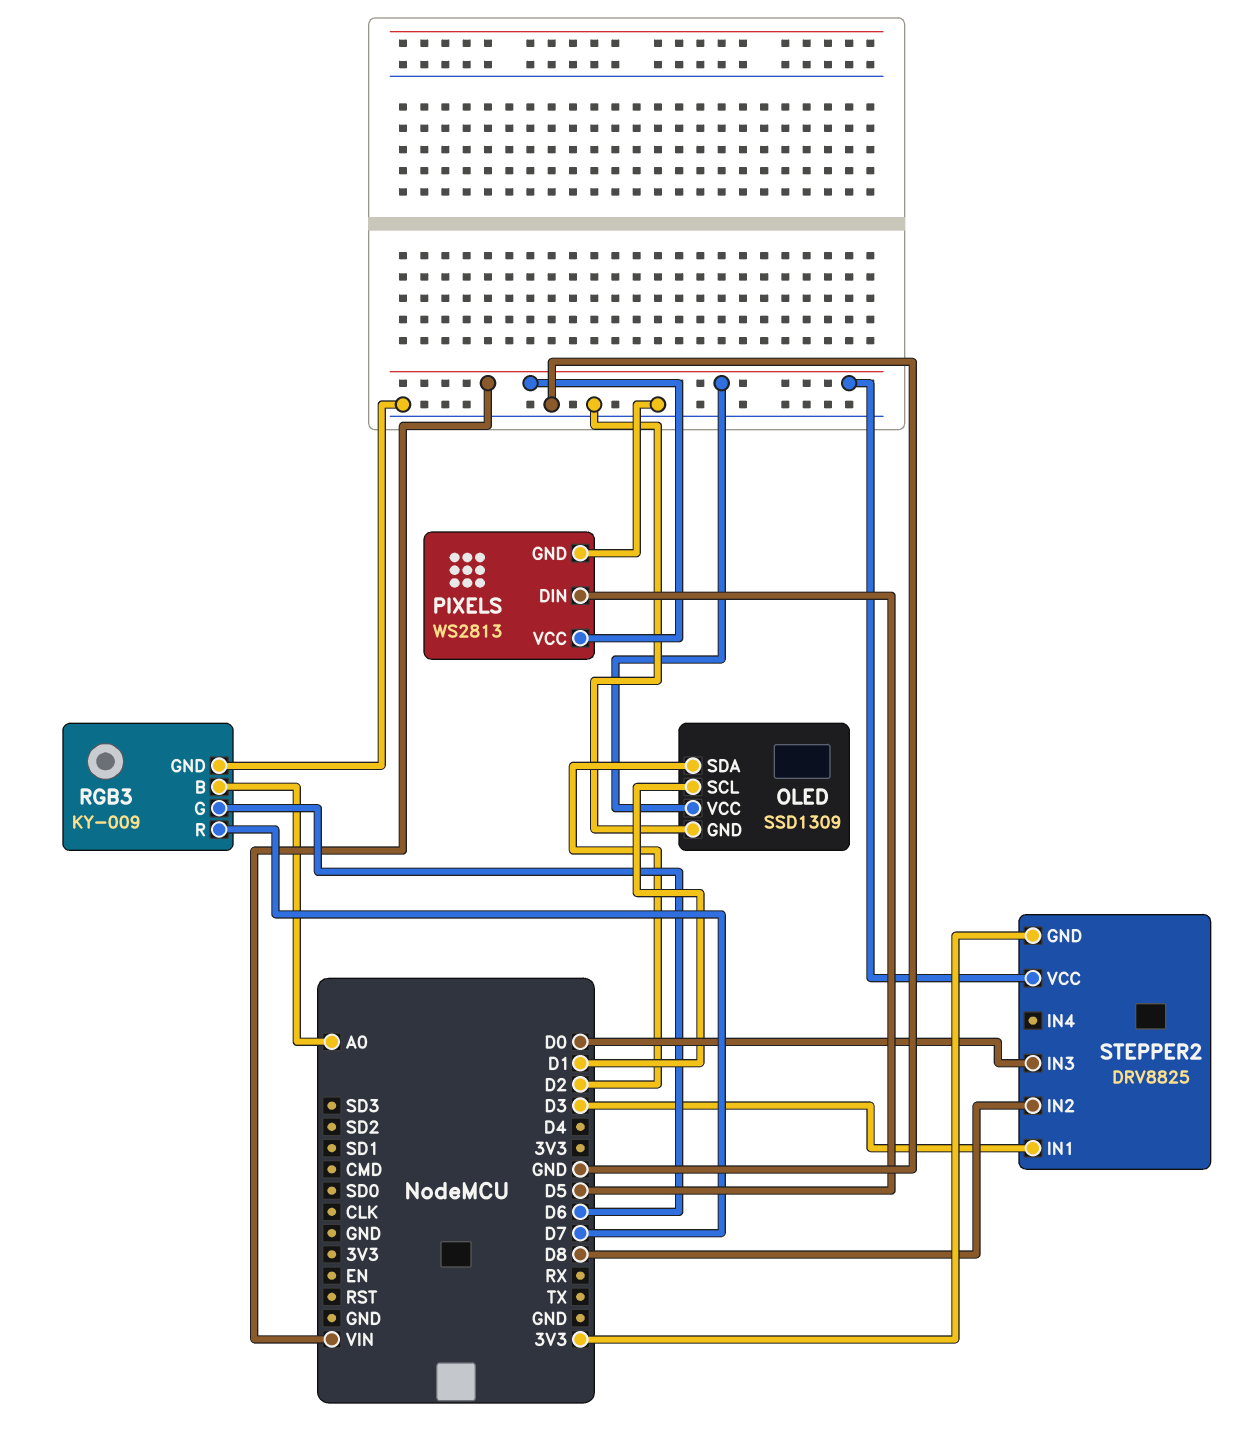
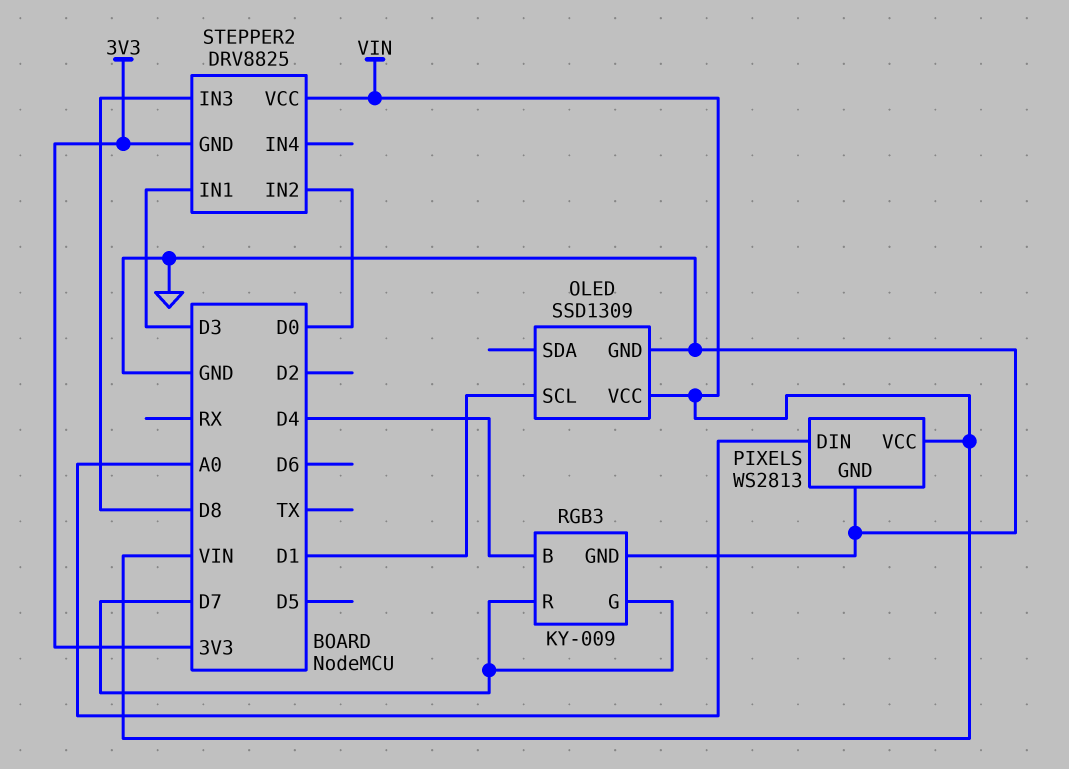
OLED pin SDA: D2 -> none
PIXELS pin DIN: D5 -> A0
RGB3 pin B: A0 -> D4
RGB3 pin G: D6 -> D7
STEPPER2 pin IN2: D8 -> D0
STEPPER2 pin IN3: D0 -> D8

